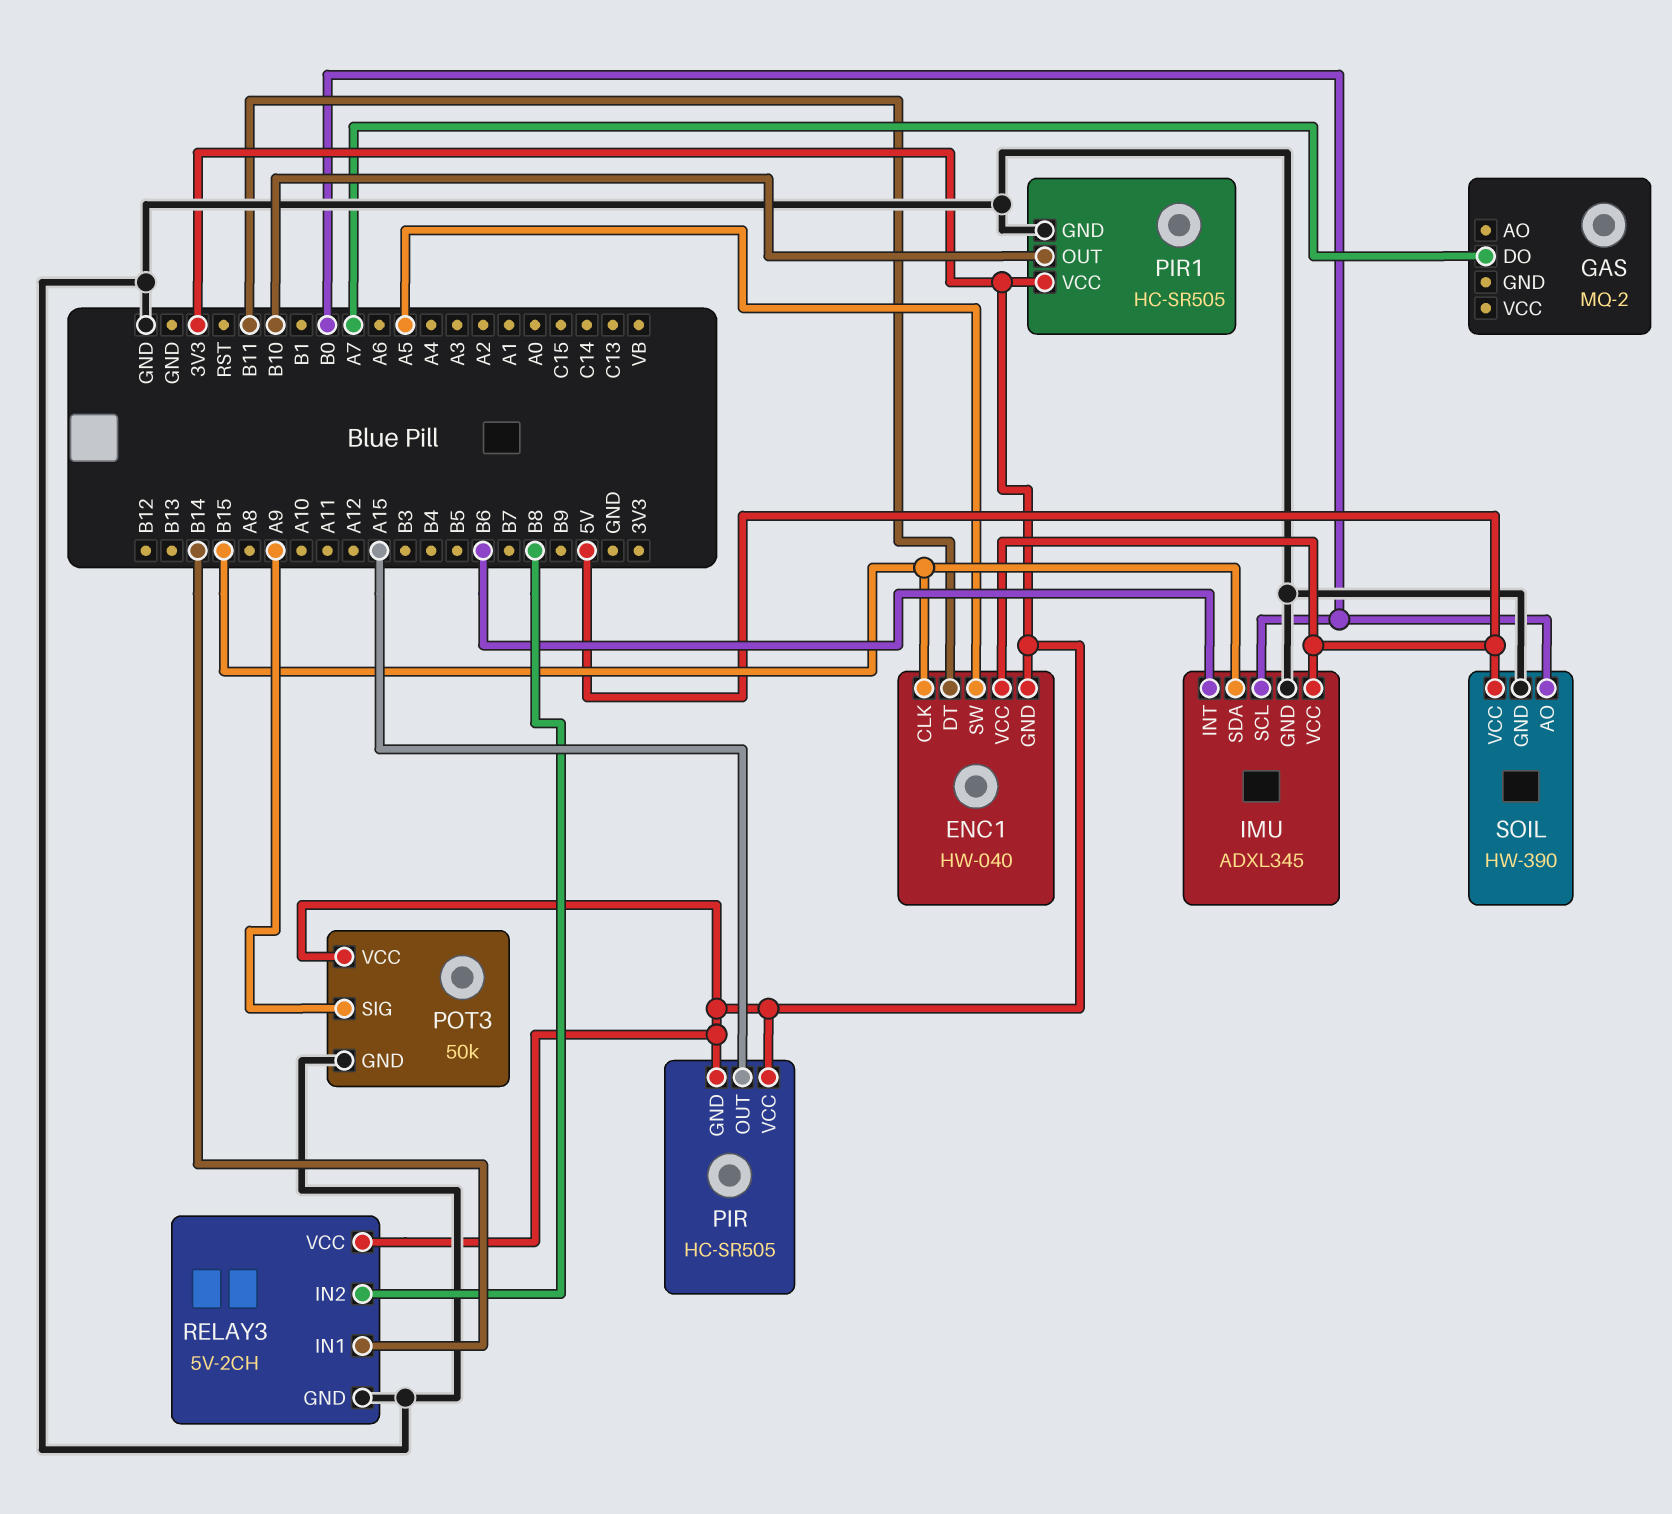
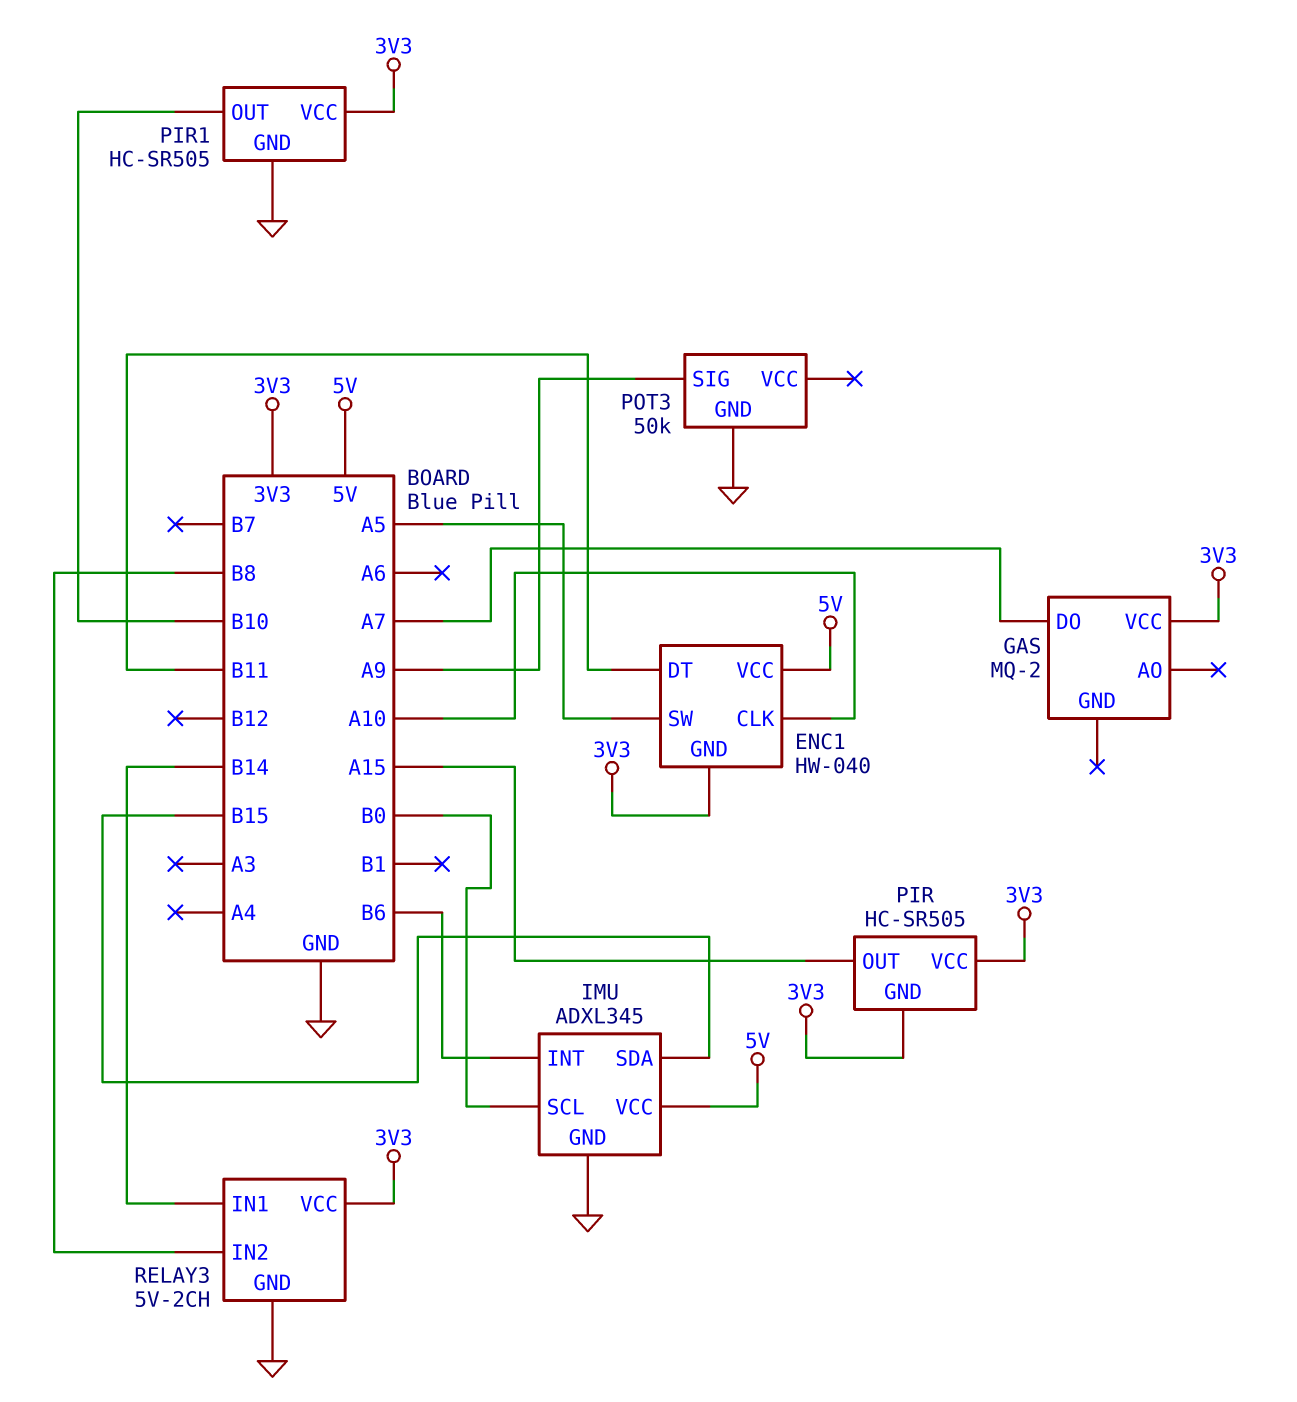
ENC1 pin CLK: B15 -> A10
GAS pin VCC: none -> 3V3
POT3 pin VCC: 3V3 -> none
SOIL: HW-390 -> none
SOIL pin AO: B0 -> none
SOIL pin GND: GND -> none
SOIL pin VCC: 5V -> none

